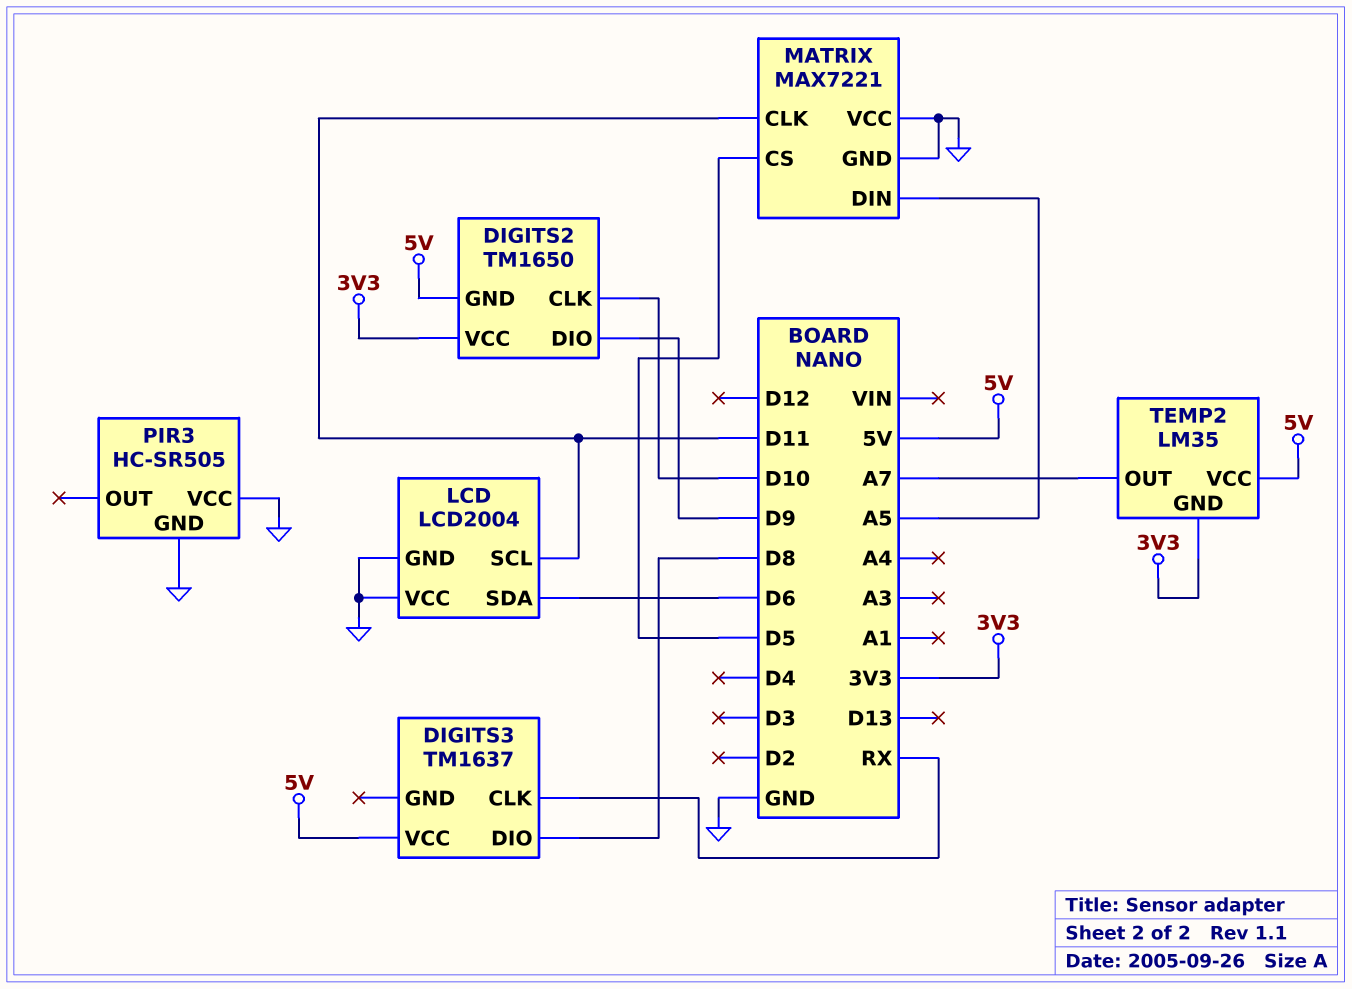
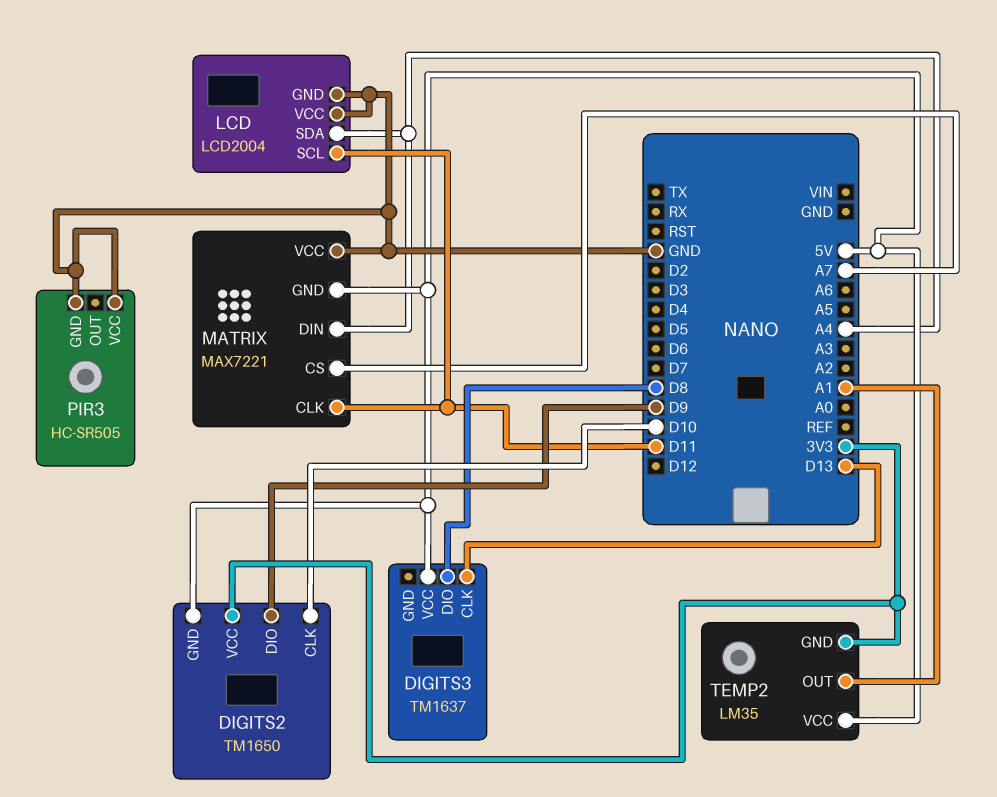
DIGITS3 pin CLK: RX -> D13
LCD pin SDA: D6 -> A4
MATRIX pin CS: D5 -> A7
MATRIX pin DIN: A5 -> A4
MATRIX pin GND: GND -> 5V
TEMP2 pin OUT: A7 -> A1

